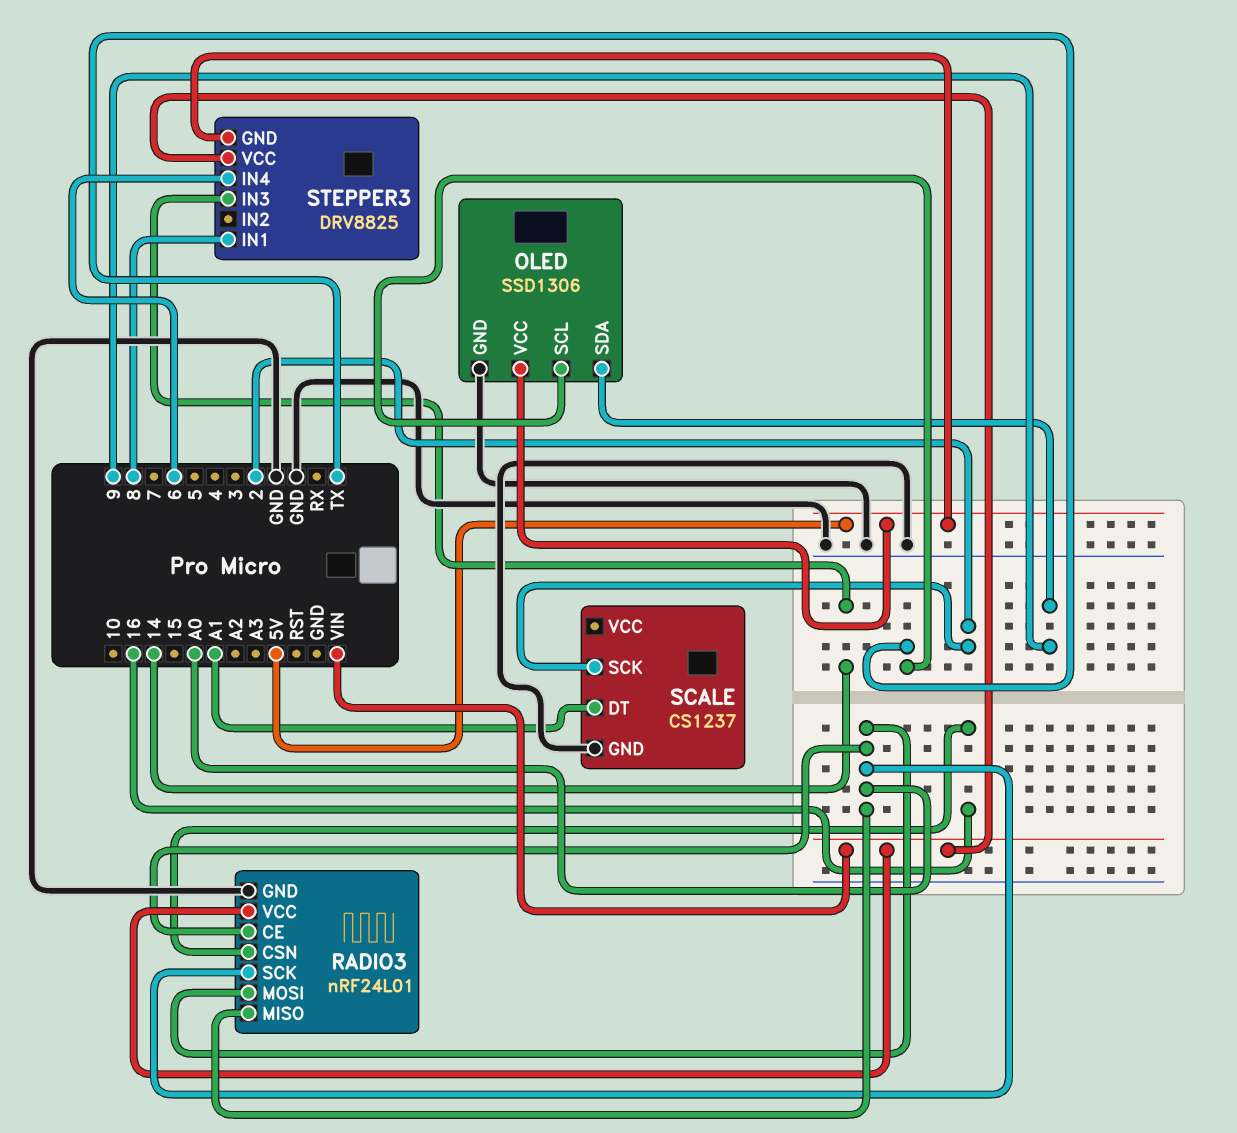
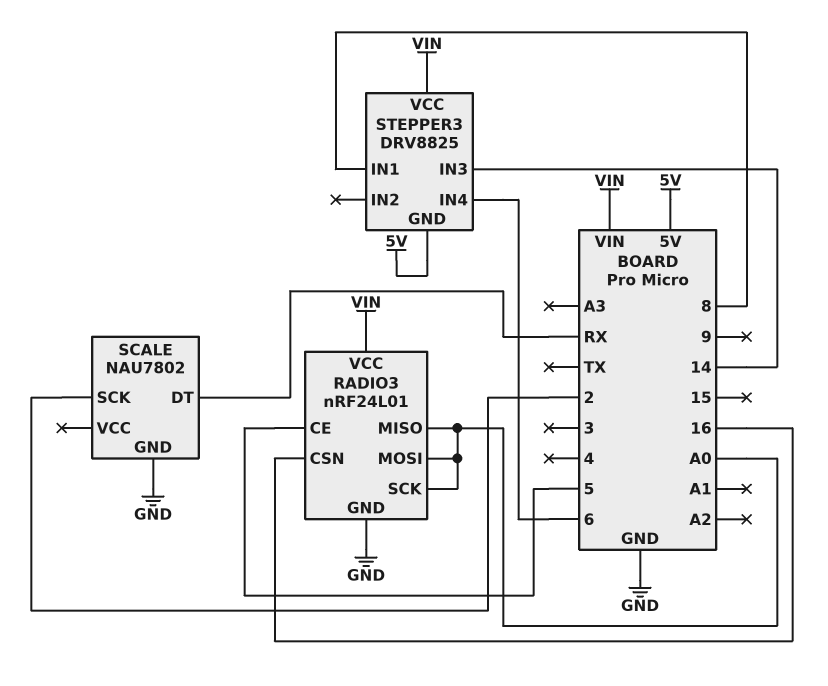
OLED: SSD1306 -> none
OLED pin GND: GND -> none
OLED pin SCL: TX -> none
OLED pin SDA: 9 -> none
OLED pin VCC: 5V -> none
RADIO3 pin CE: A0 -> 5
SCALE: CS1237 -> NAU7802
SCALE pin DT: A1 -> RX

